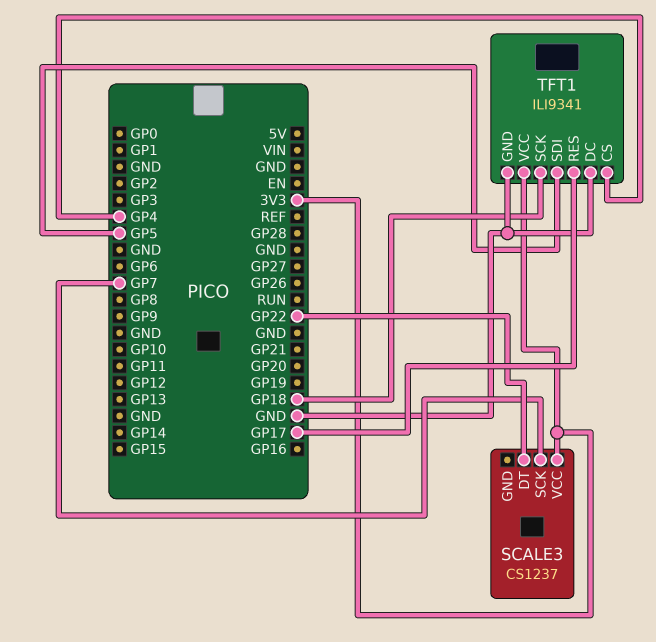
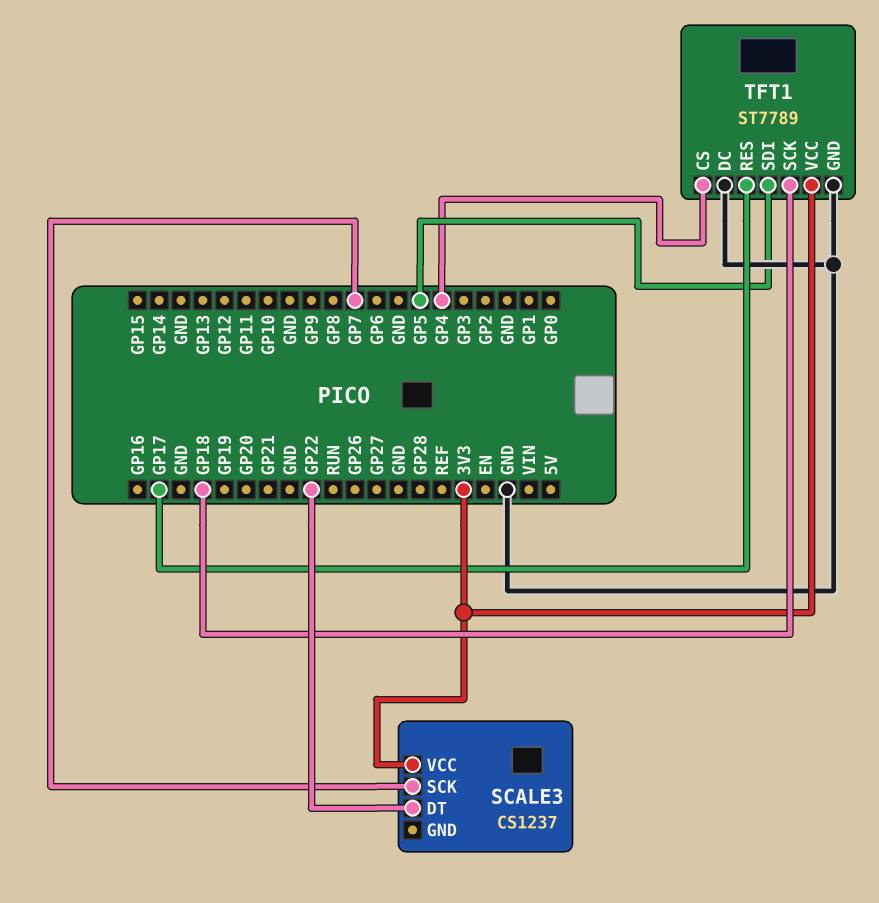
TFT1: ILI9341 -> ST7789

